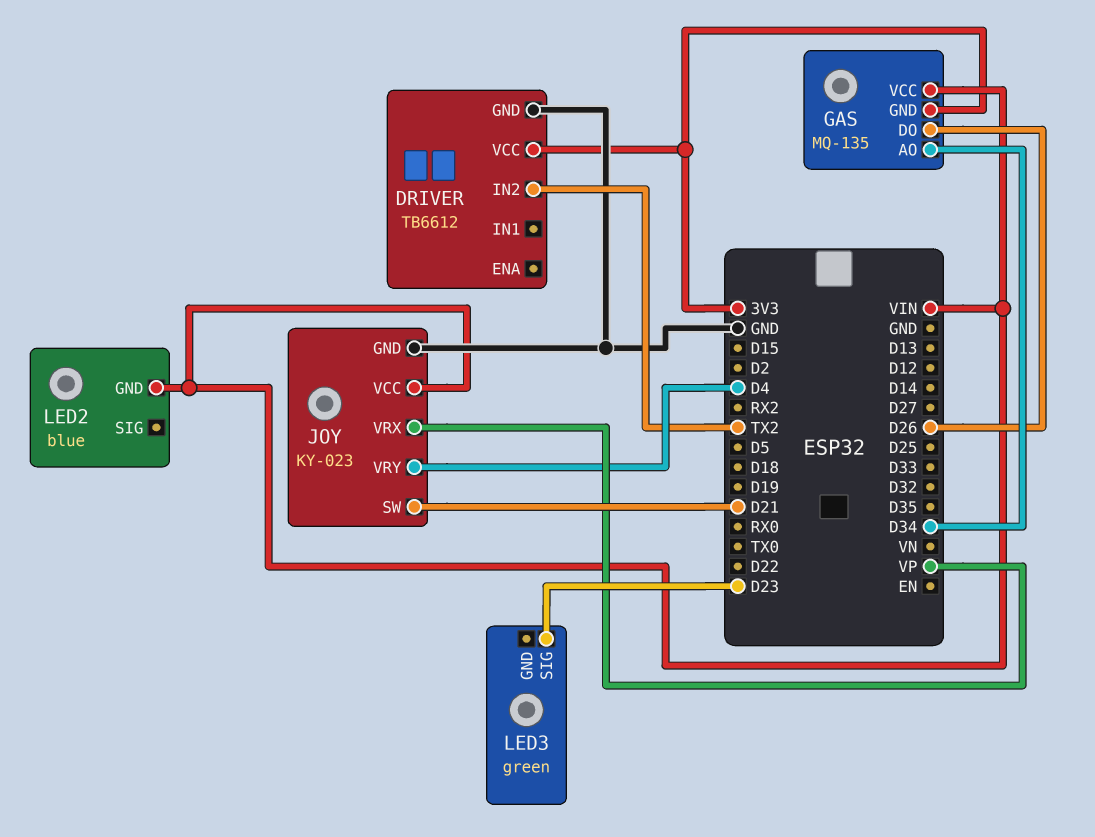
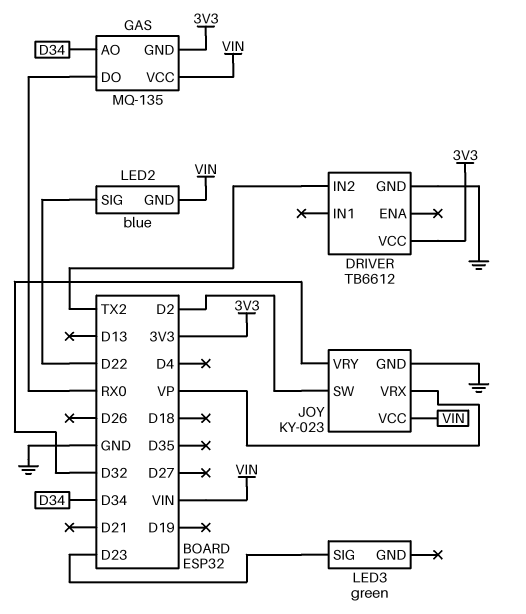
GAS pin DO: D26 -> RX0
JOY pin SW: D21 -> D2
JOY pin VRY: D4 -> D32
LED2 pin SIG: none -> D22

